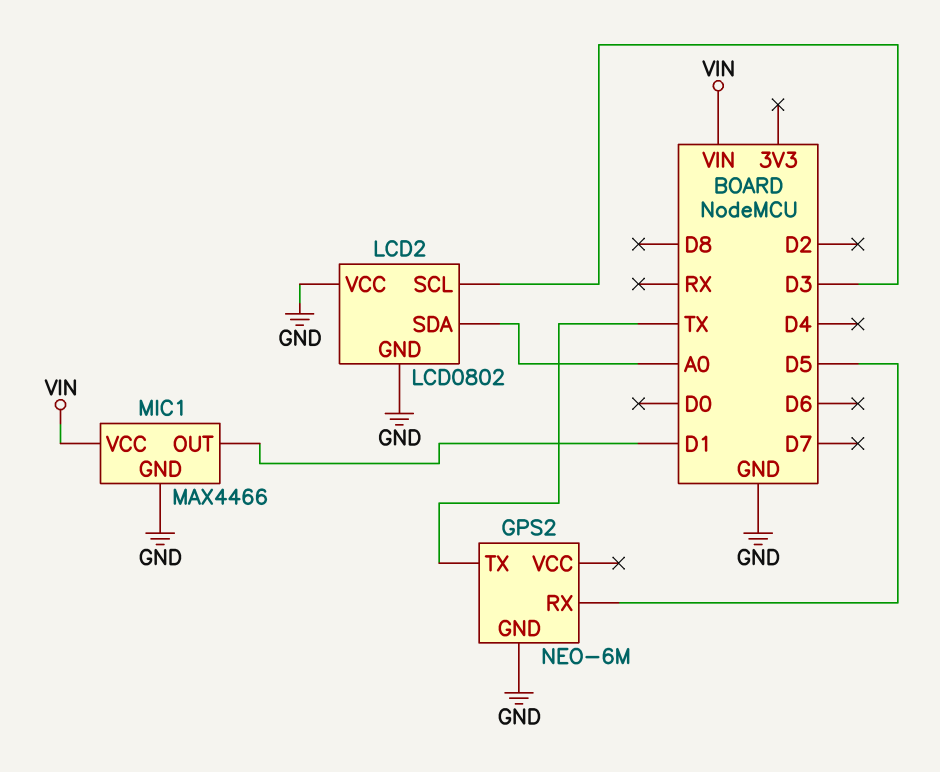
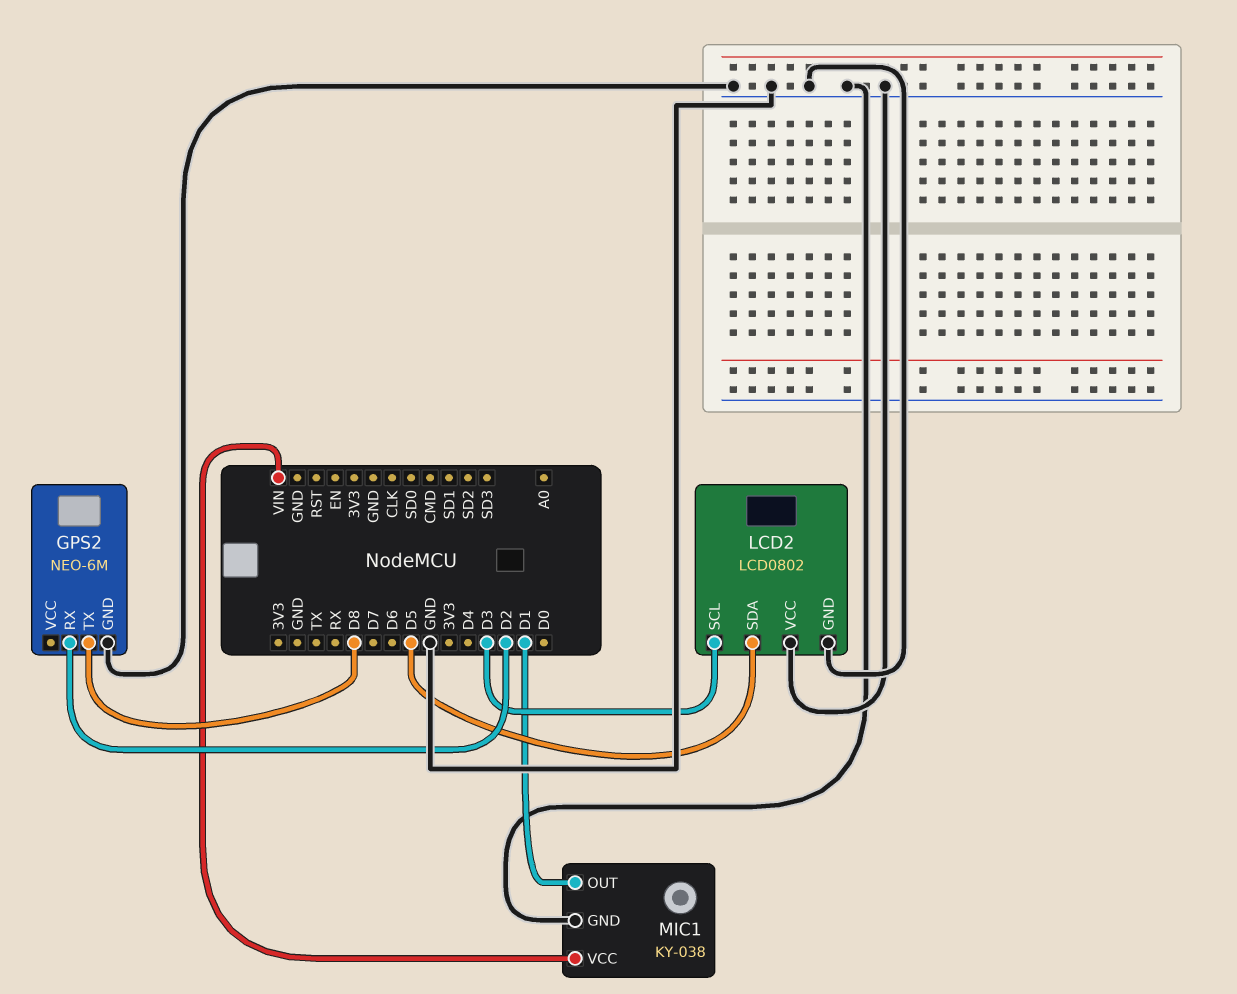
GPS2 pin RX: D5 -> D2
GPS2 pin TX: TX -> D8
LCD2 pin SDA: A0 -> D5
MIC1: MAX4466 -> KY-038

